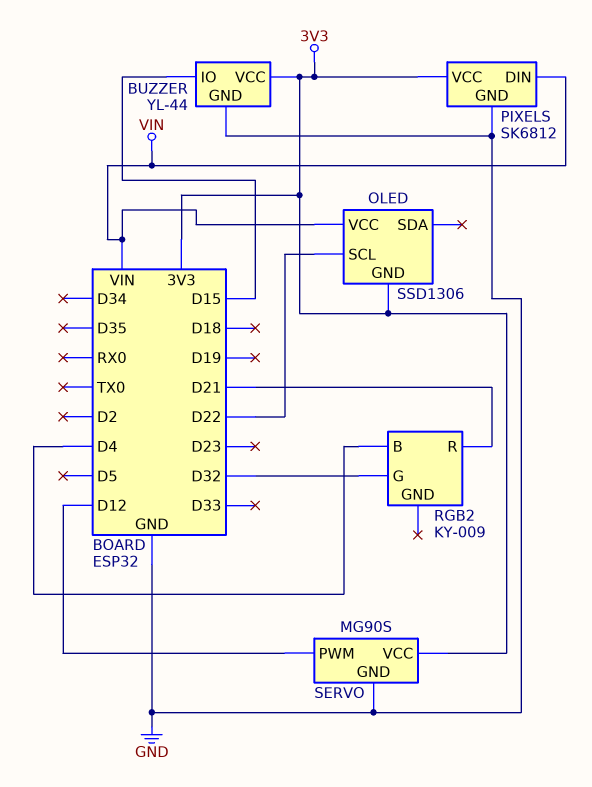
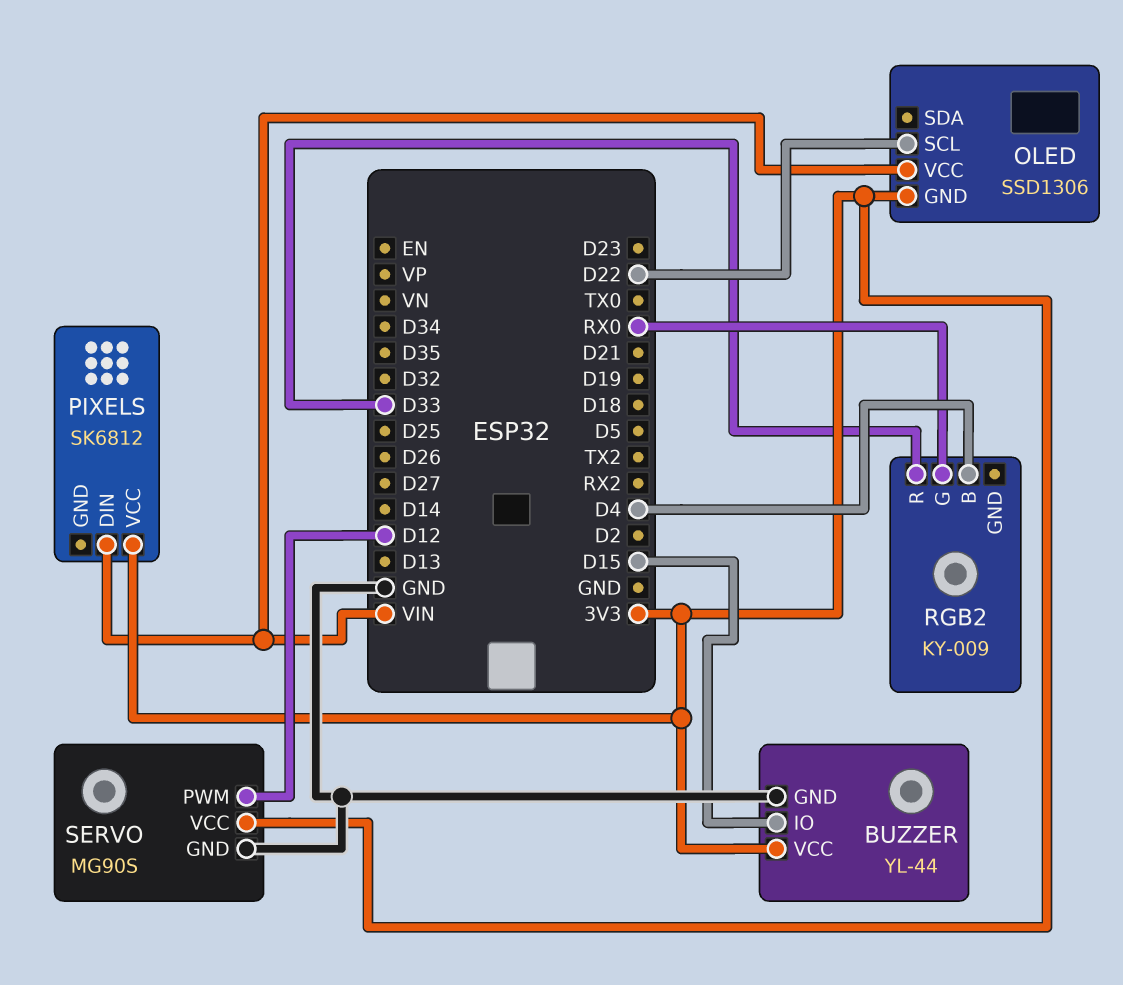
PIXELS pin GND: GND -> none
RGB2 pin G: D32 -> RX0
RGB2 pin R: D21 -> D33

